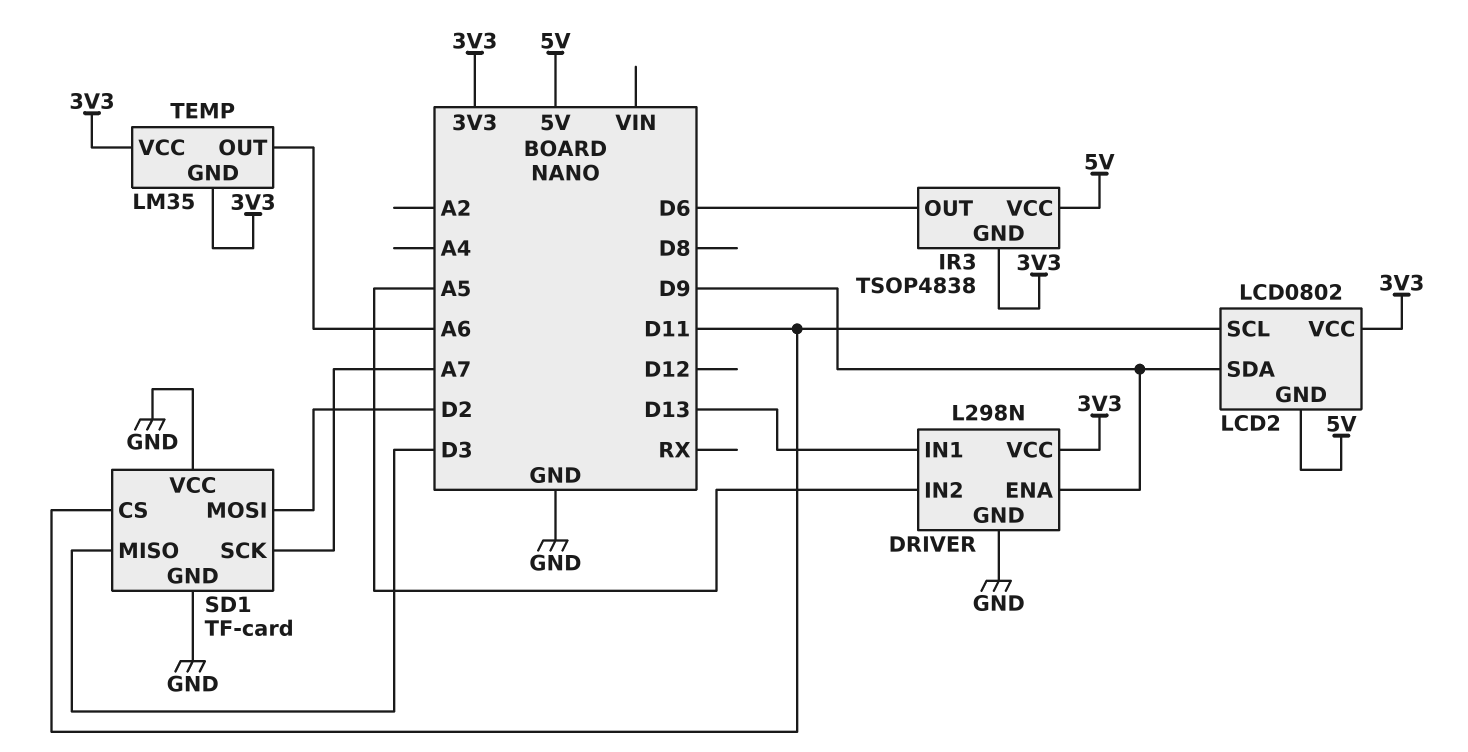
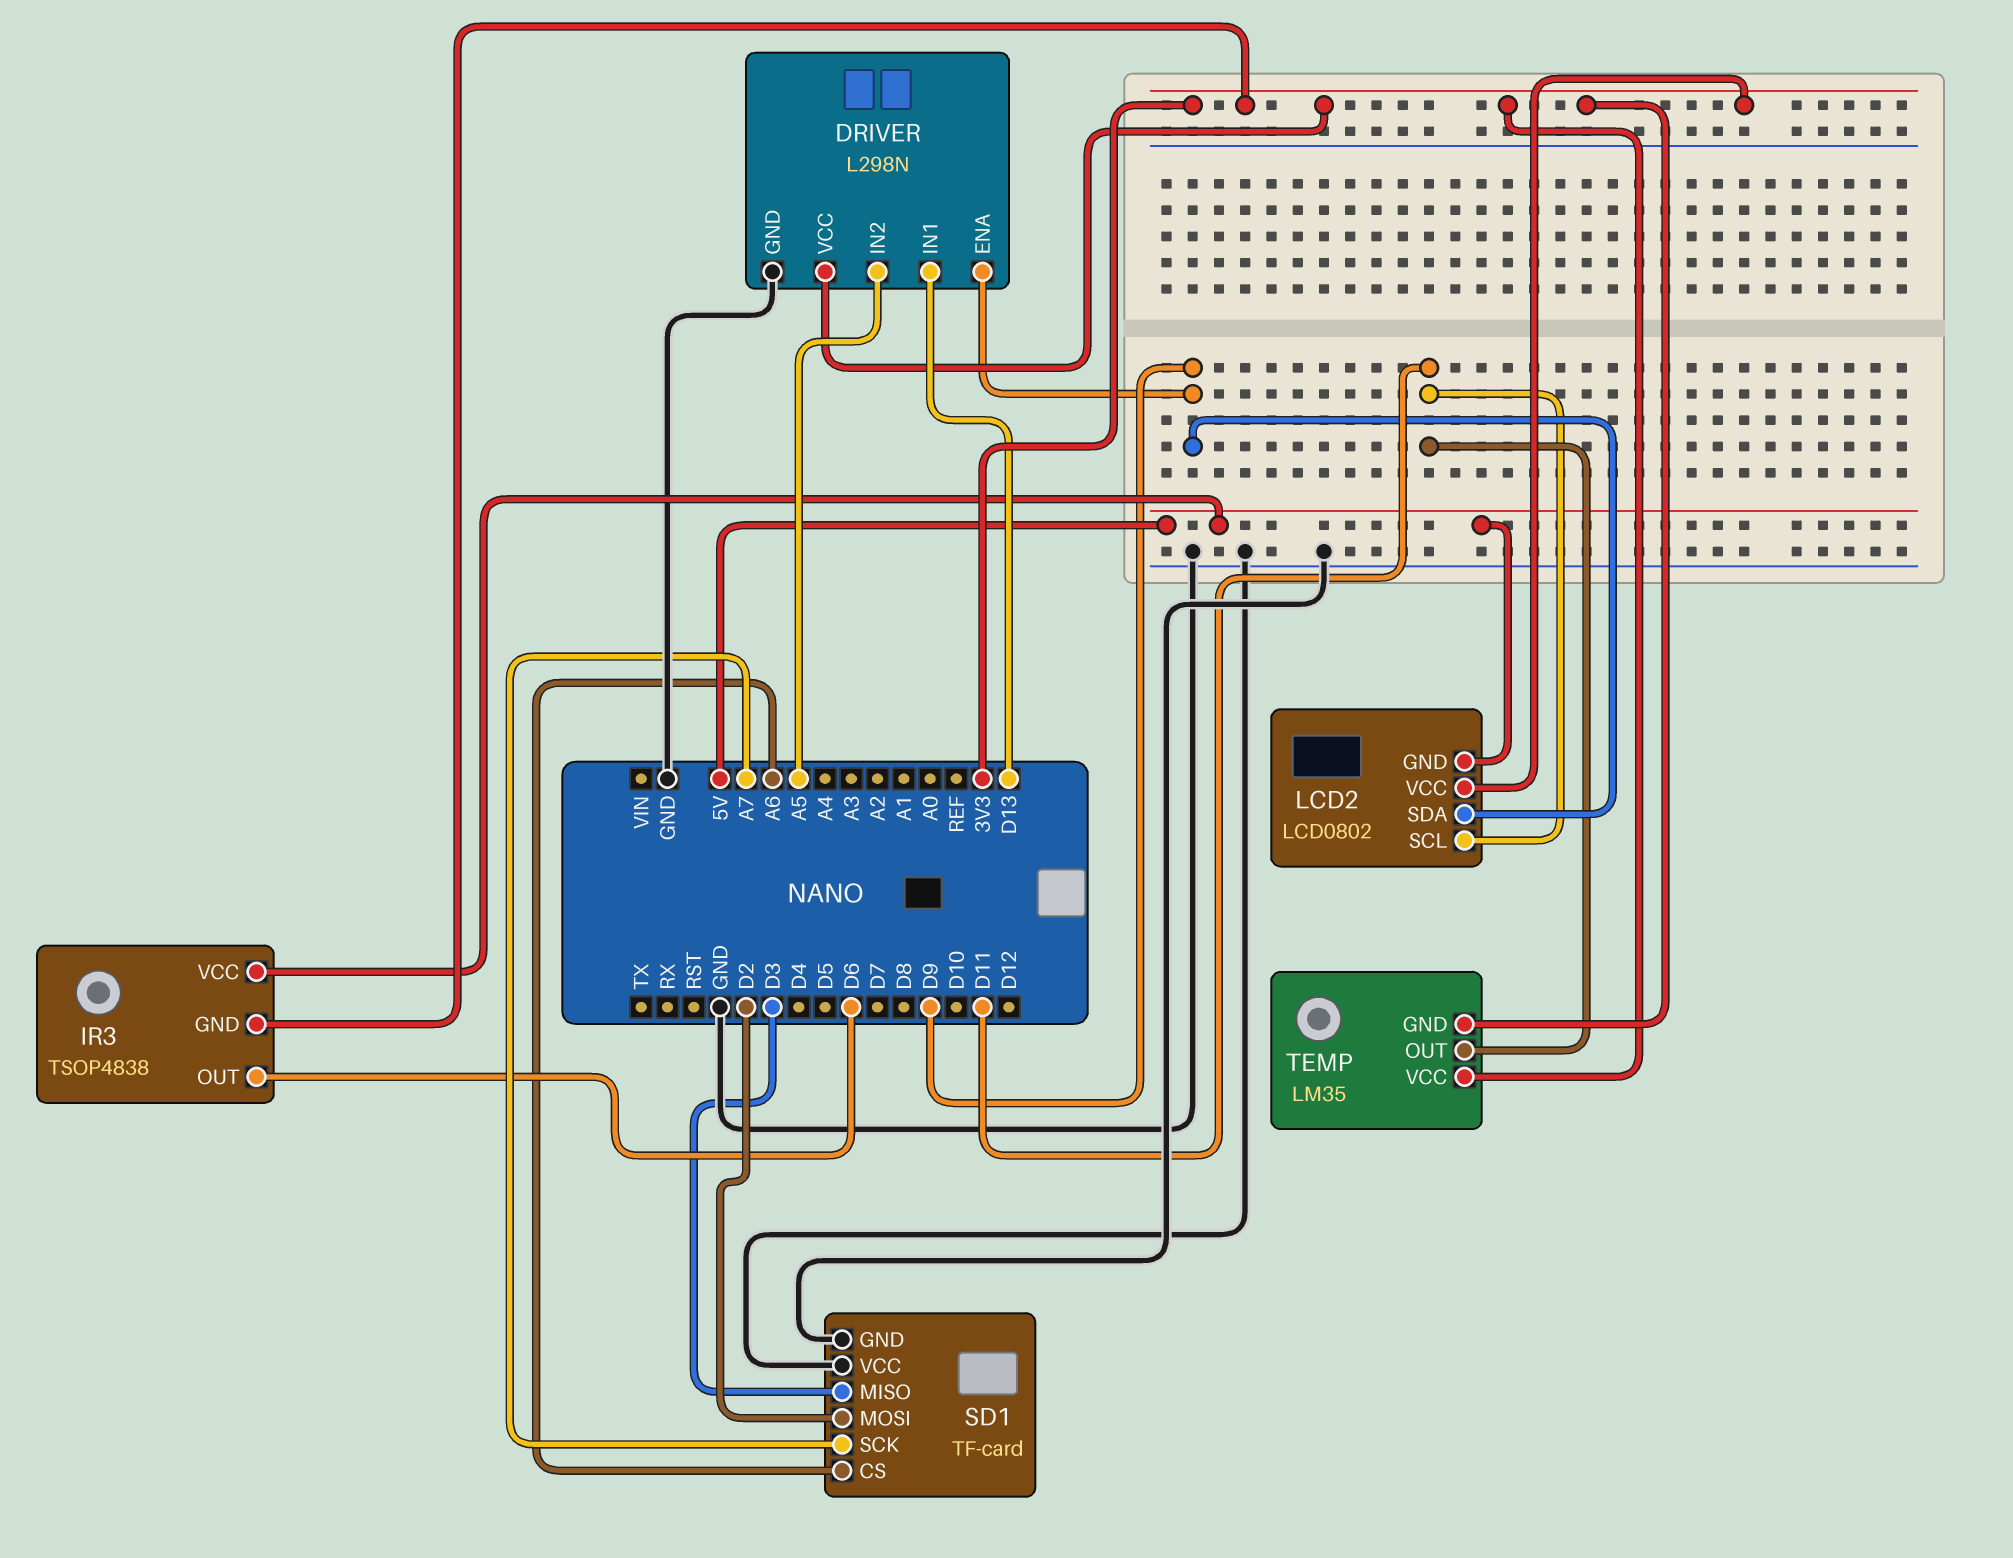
SD1 pin CS: D11 -> A6
TEMP pin OUT: A6 -> D11

